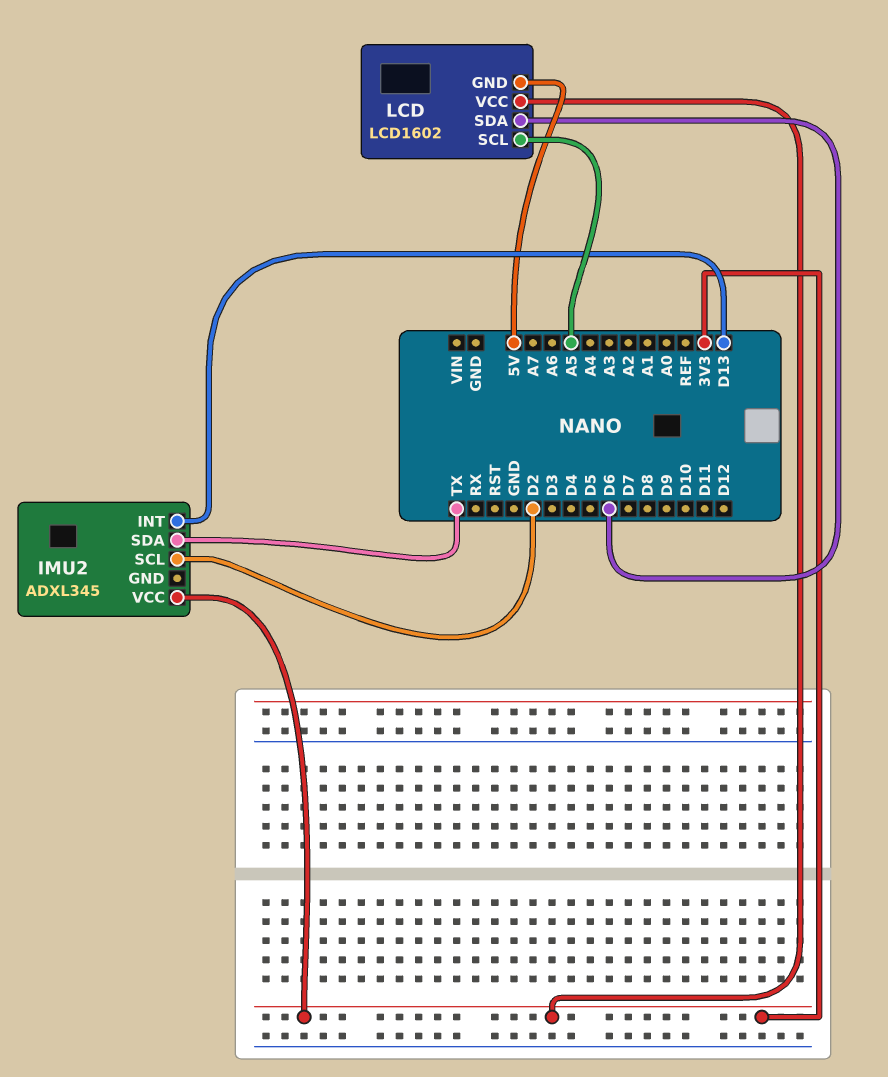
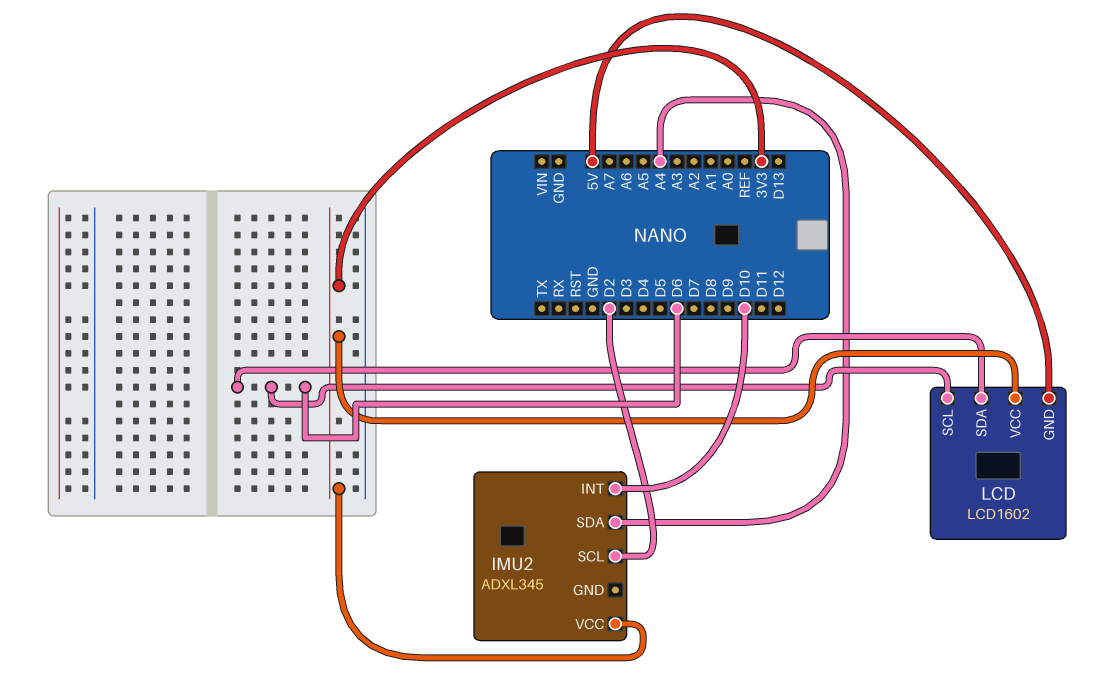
IMU2 pin INT: D13 -> D10
IMU2 pin SDA: TX -> A4
LCD pin SCL: A5 -> D6

